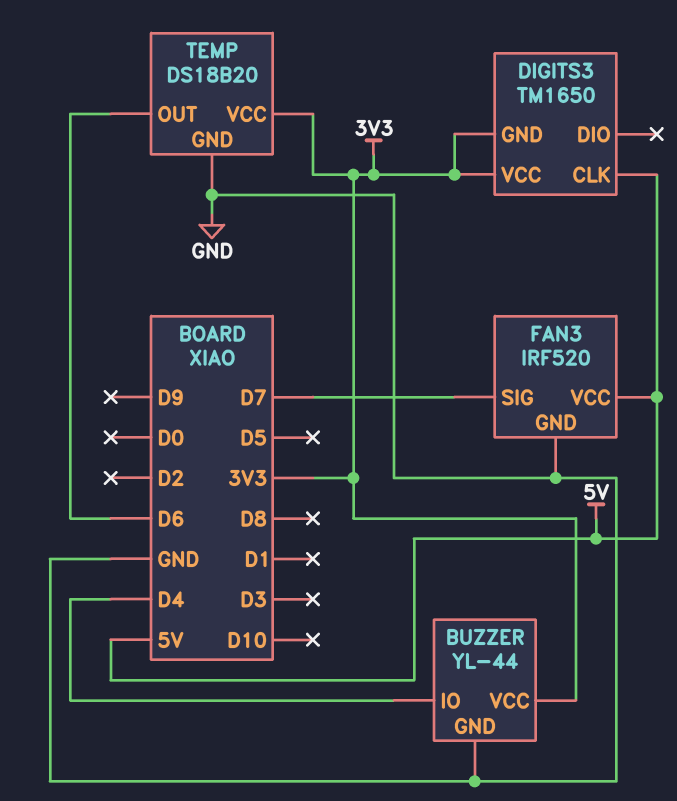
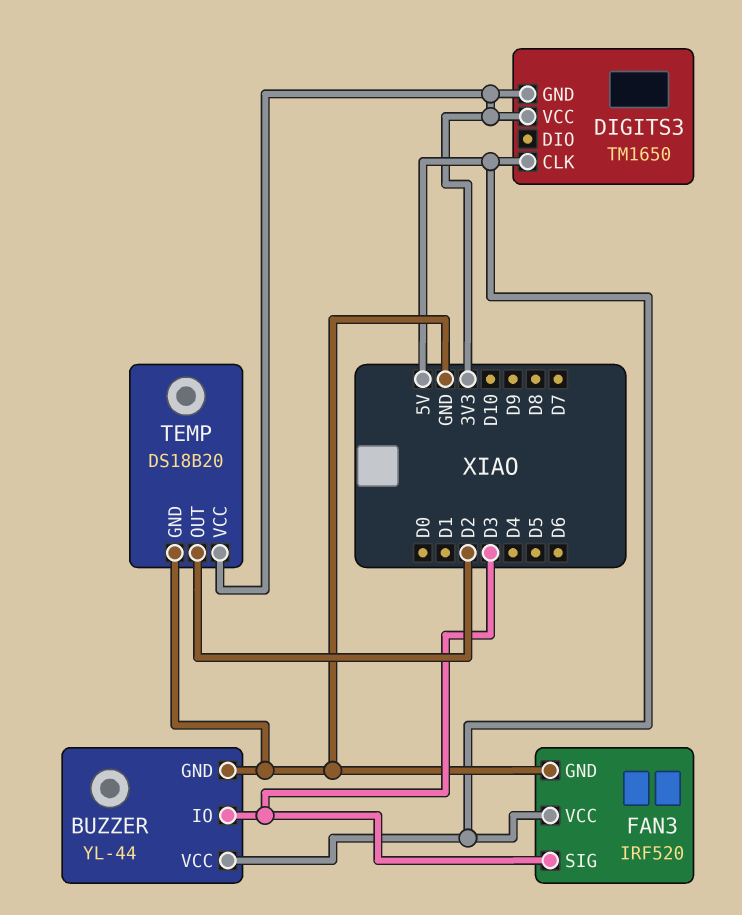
BUZZER pin IO: D4 -> D3
BUZZER pin VCC: 3V3 -> 5V
FAN3 pin SIG: D7 -> D3
TEMP pin OUT: D6 -> D2

